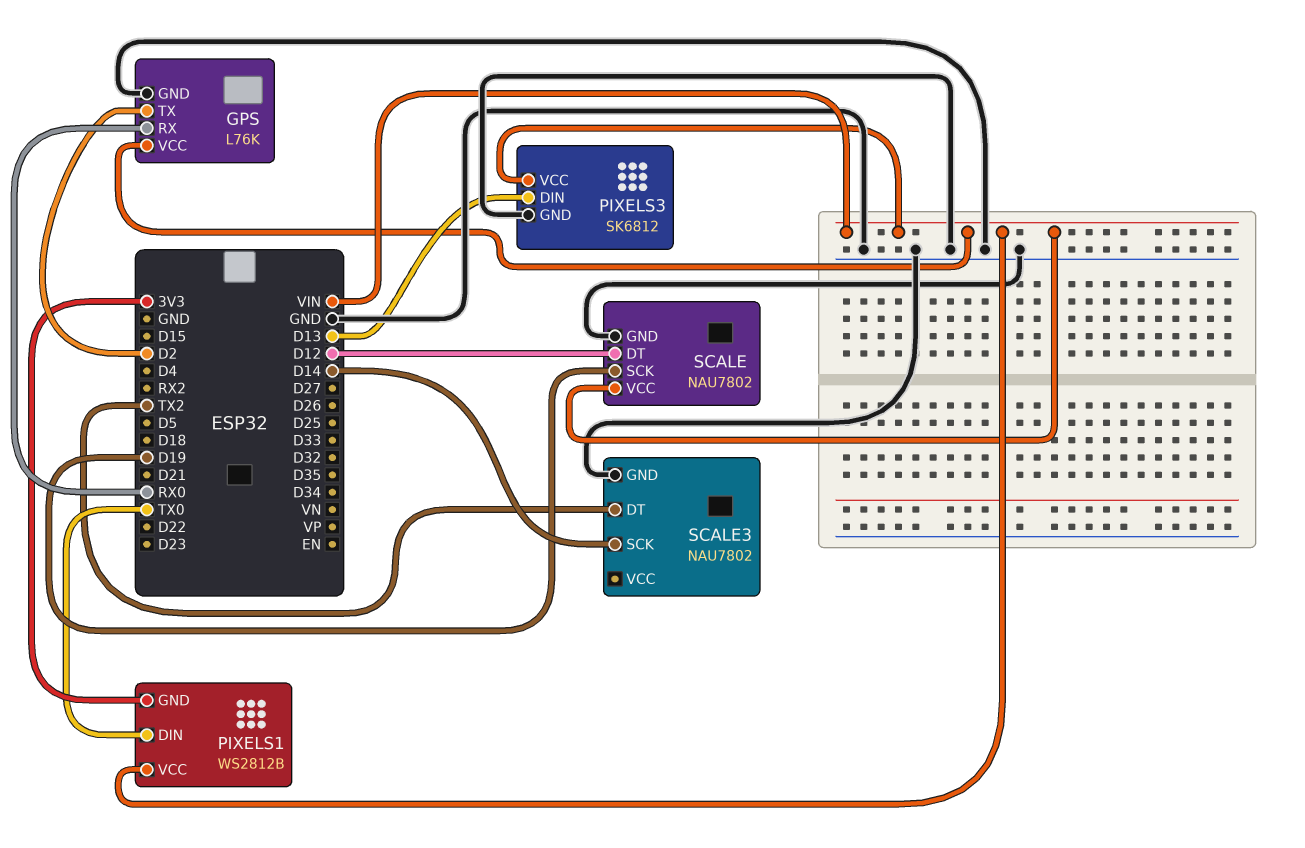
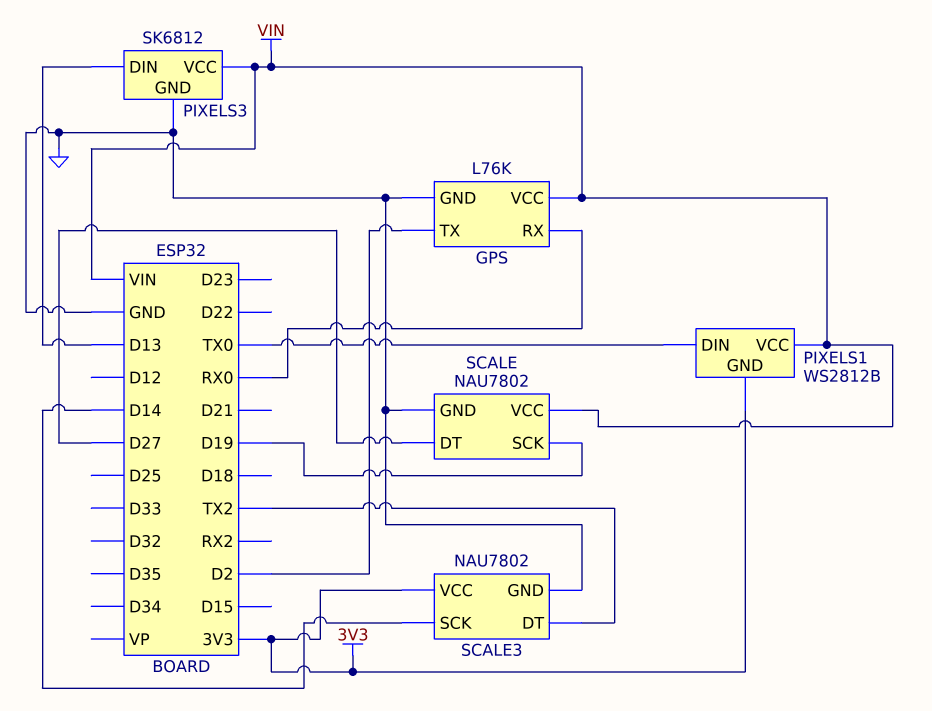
SCALE pin DT: D12 -> D27
SCALE3 pin VCC: none -> 3V3

